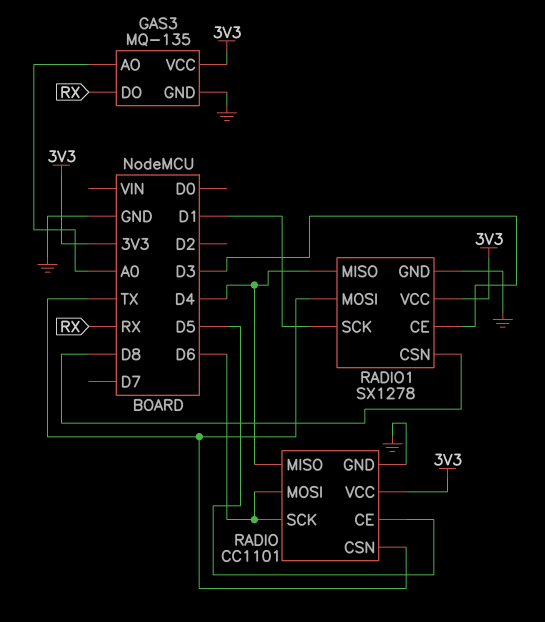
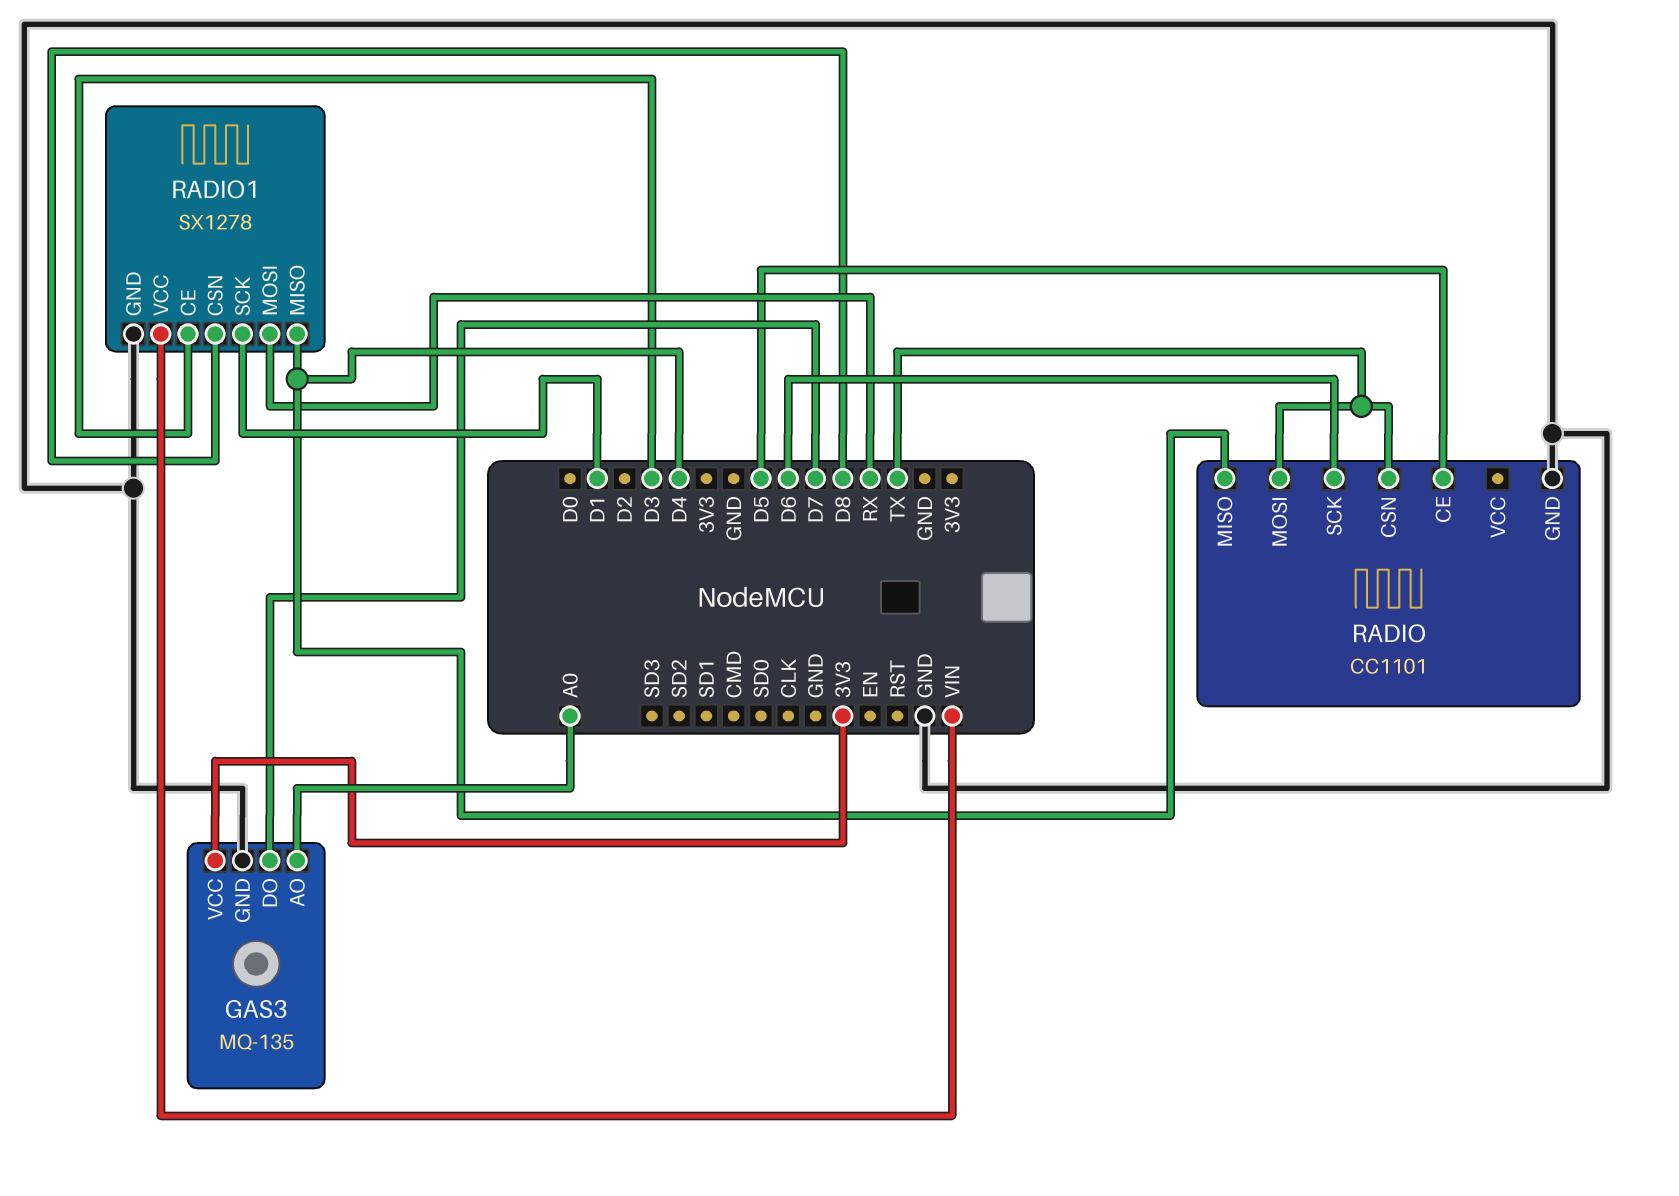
GAS3 pin DO: RX -> D7
RADIO pin MOSI: D6 -> TX
RADIO pin VCC: 3V3 -> none
RADIO1 pin MOSI: TX -> RX
RADIO1 pin VCC: 3V3 -> VIN

